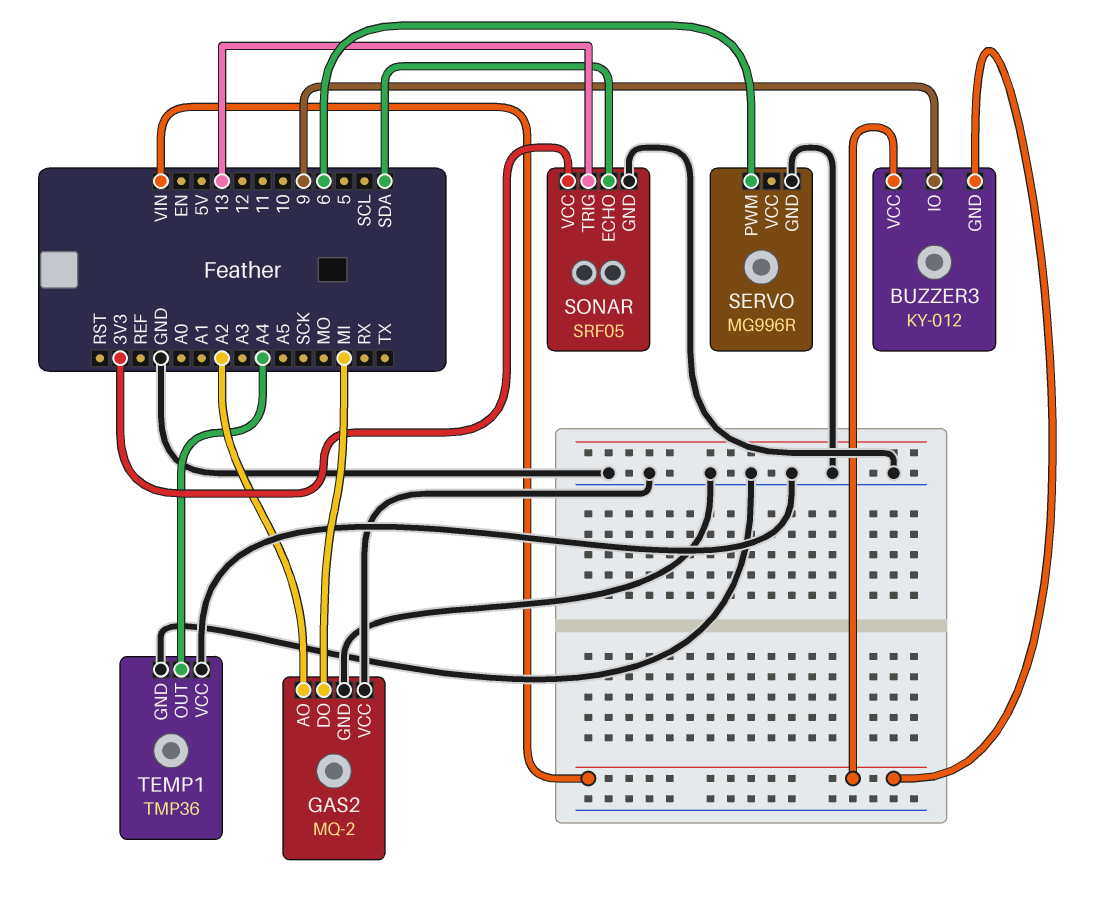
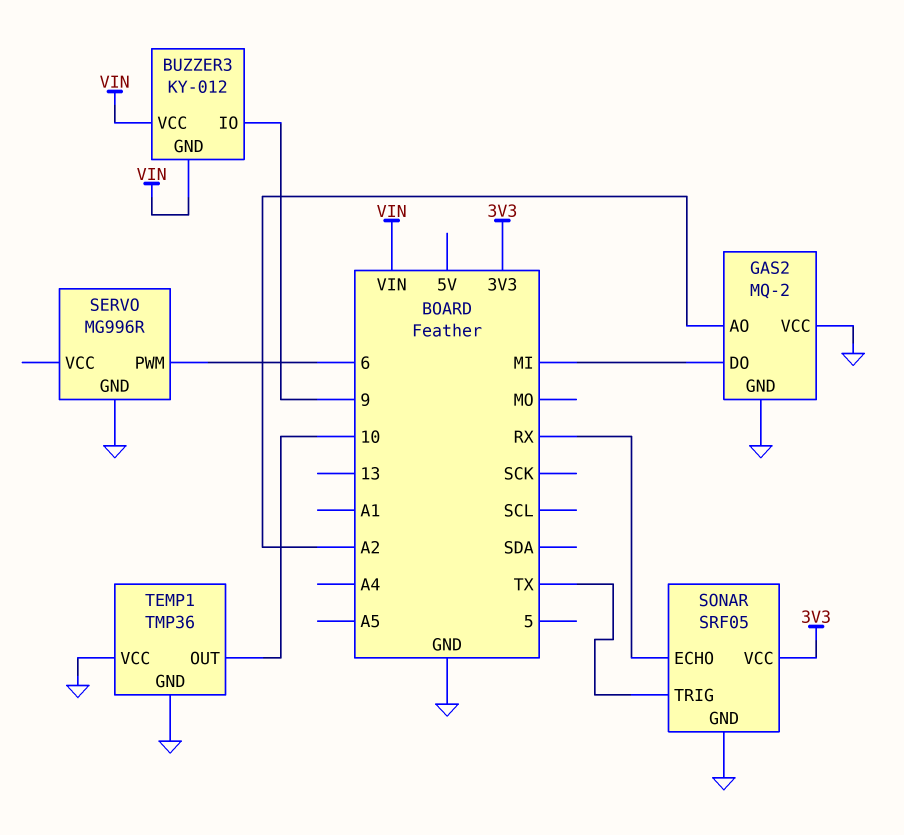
SONAR pin ECHO: SDA -> RX
SONAR pin TRIG: 13 -> TX
TEMP1 pin OUT: A4 -> 10

